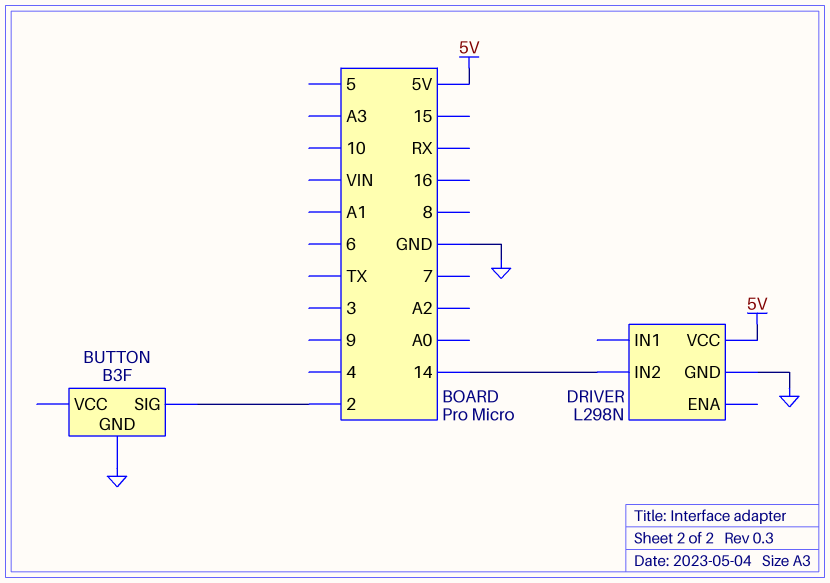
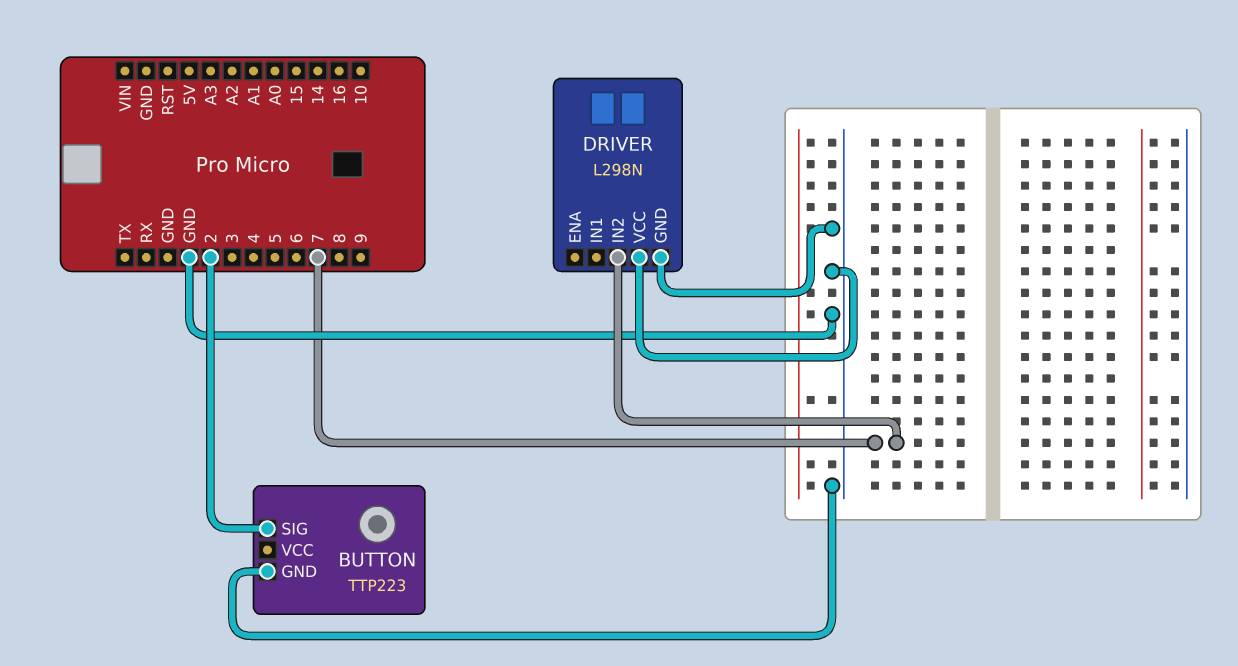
BUTTON: B3F -> TTP223
DRIVER pin IN2: 14 -> 7
DRIVER pin VCC: 5V -> GND

